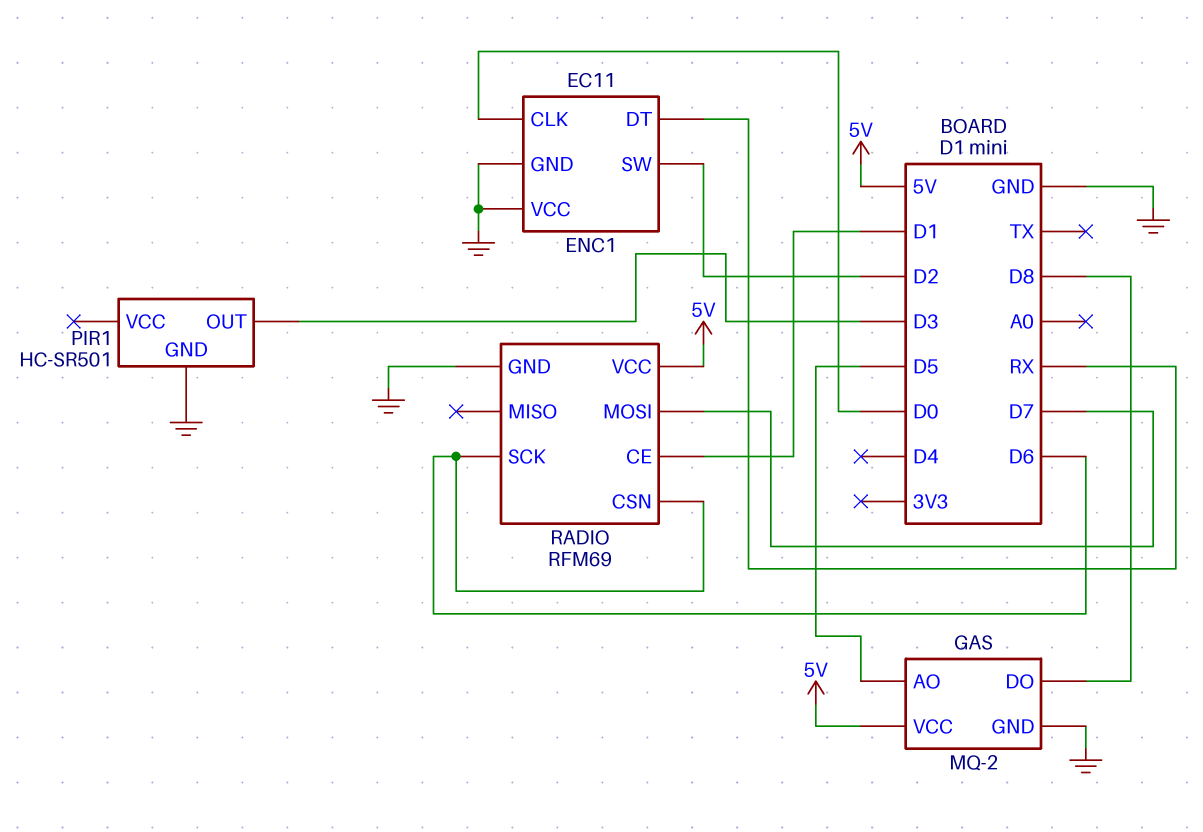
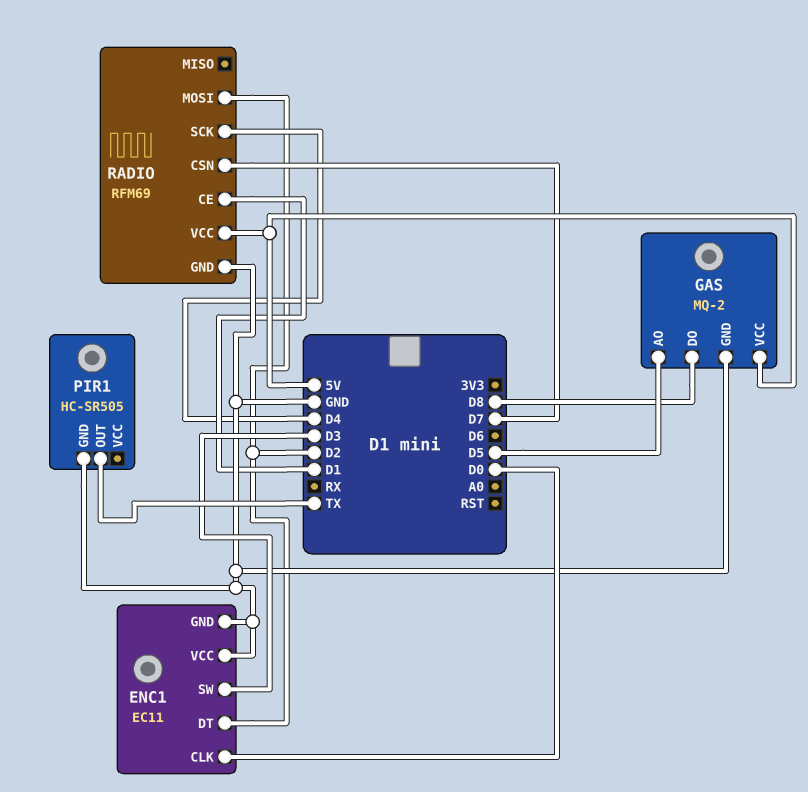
ENC1 pin DT: RX -> D2
ENC1 pin SW: D2 -> D3
PIR1: HC-SR501 -> HC-SR505
PIR1 pin OUT: D3 -> TX
RADIO pin CSN: D6 -> D7
RADIO pin MOSI: D7 -> D2
RADIO pin SCK: D6 -> D4

